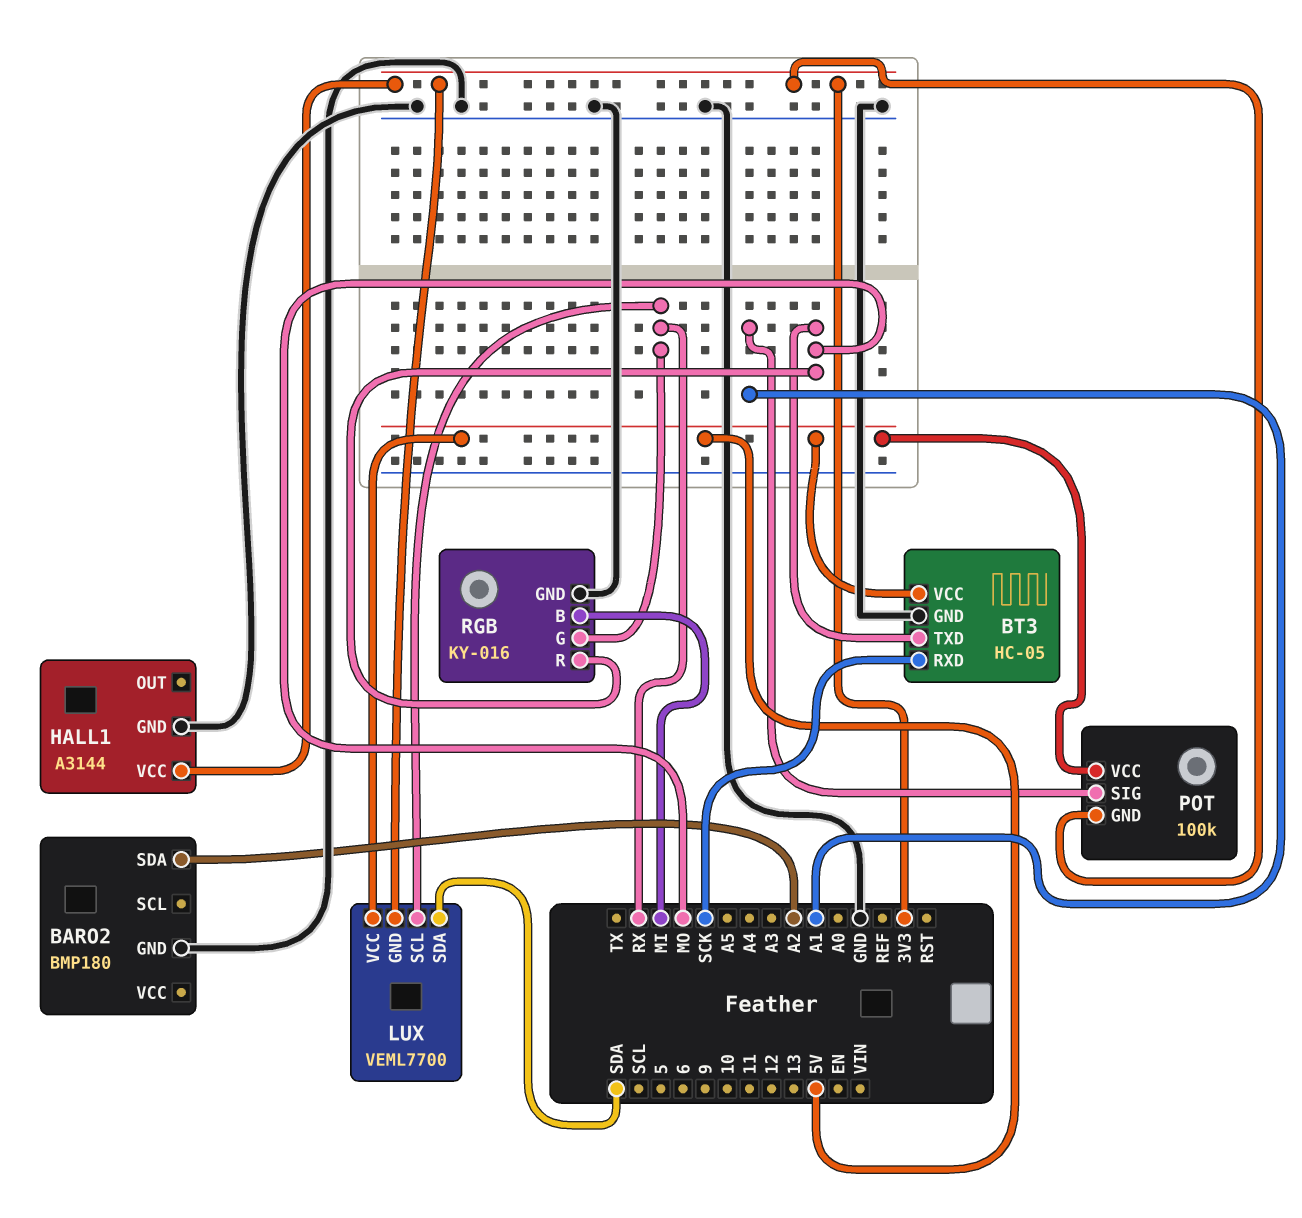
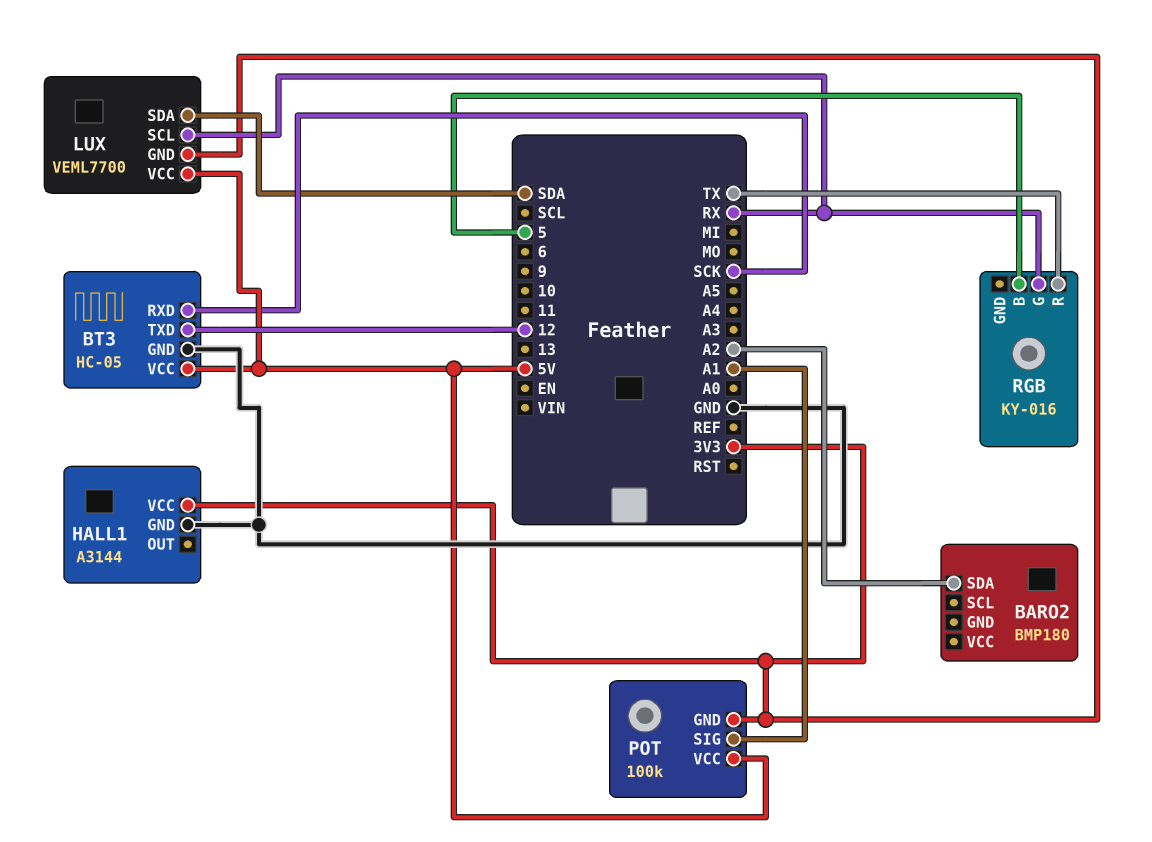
BARO2 pin GND: GND -> none
BT3 pin TXD: MO -> 12
RGB pin B: MI -> 5
RGB pin GND: GND -> none
RGB pin R: MO -> TX

